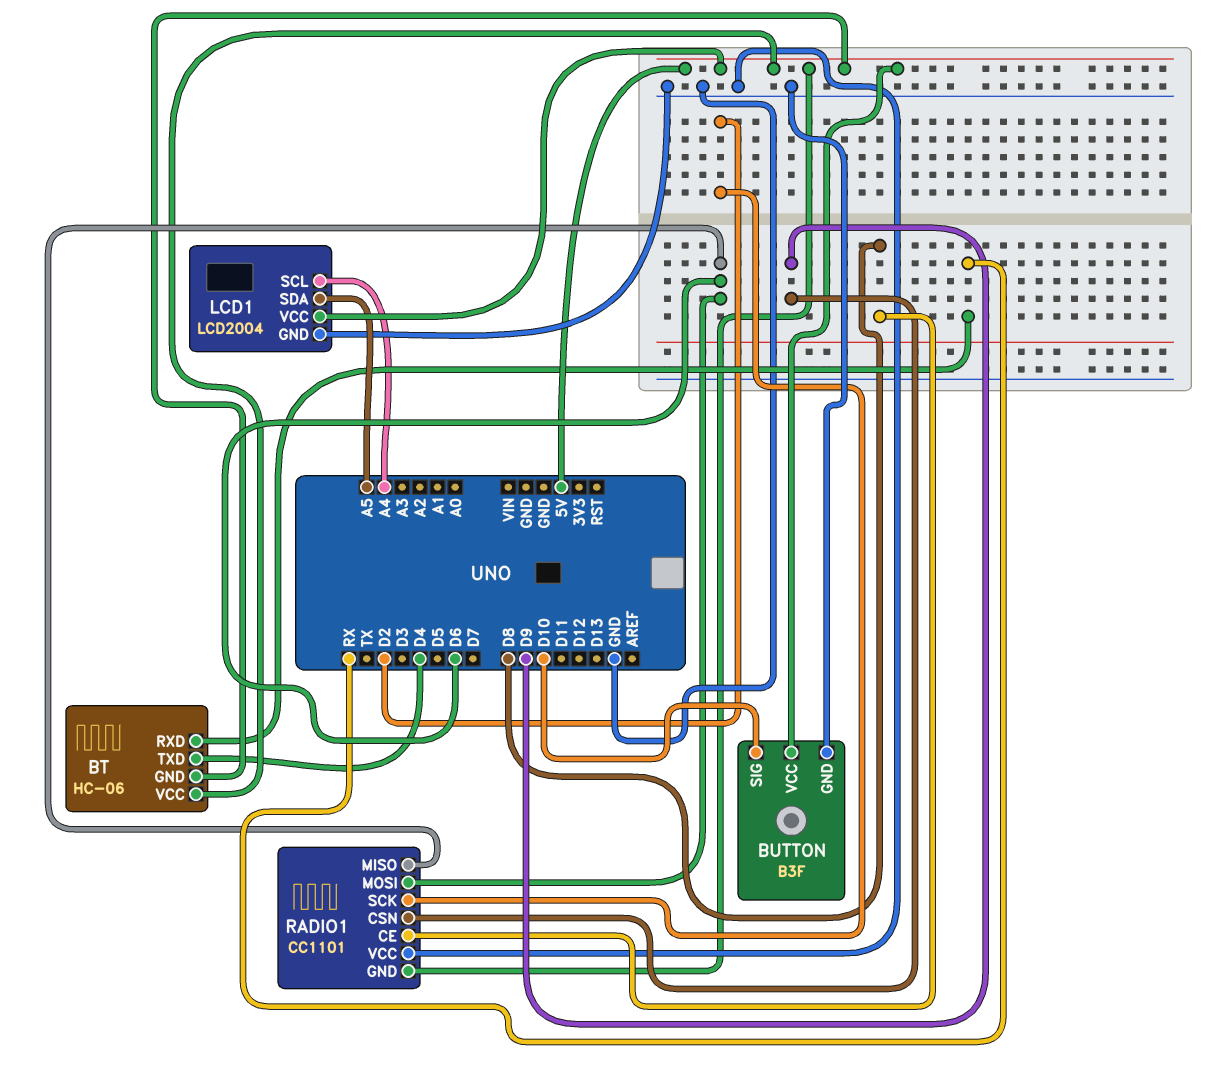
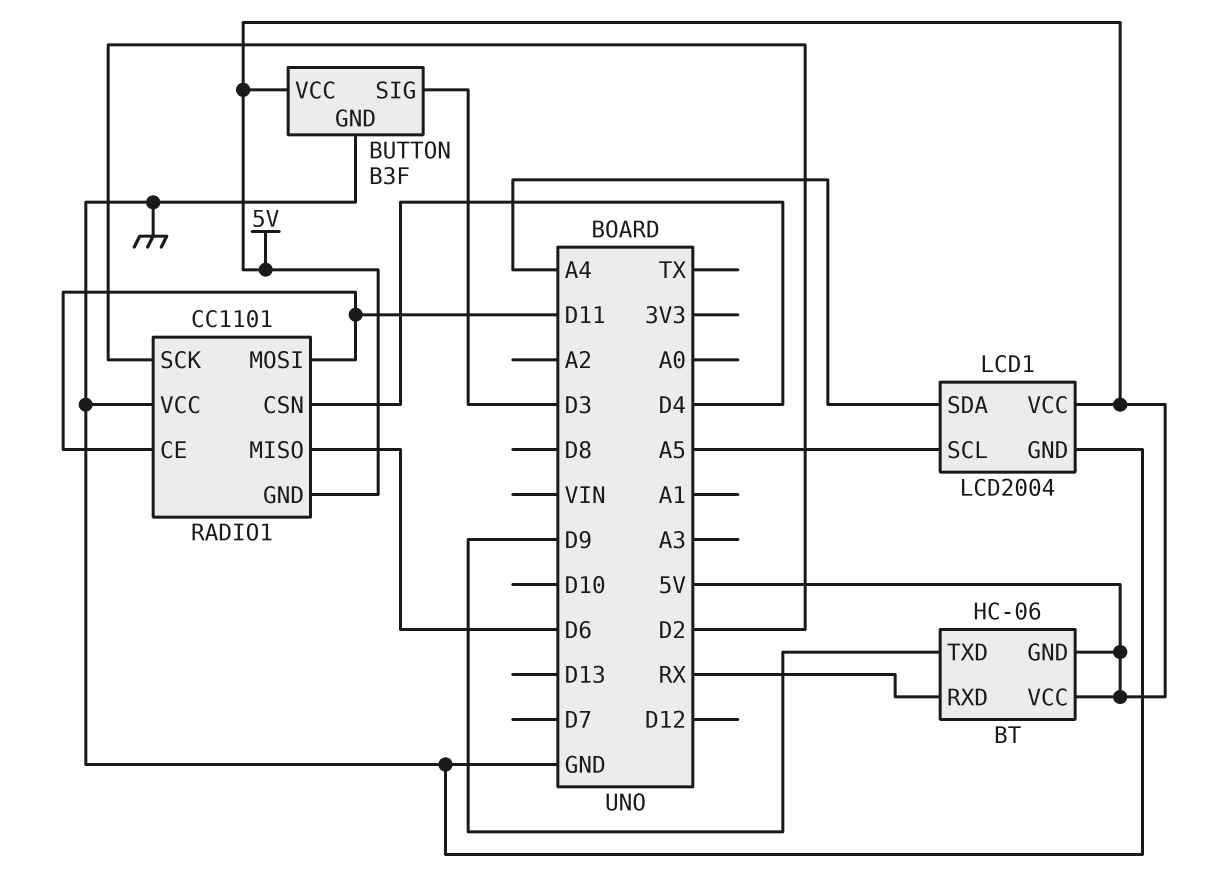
BT pin TXD: D4 -> D9
BUTTON pin SIG: D10 -> D3
LCD1 pin SCL: A4 -> A5
LCD1 pin SDA: A5 -> A4
RADIO1 pin CE: D8 -> D11
RADIO1 pin CSN: D9 -> D4
RADIO1 pin MOSI: D6 -> D11

